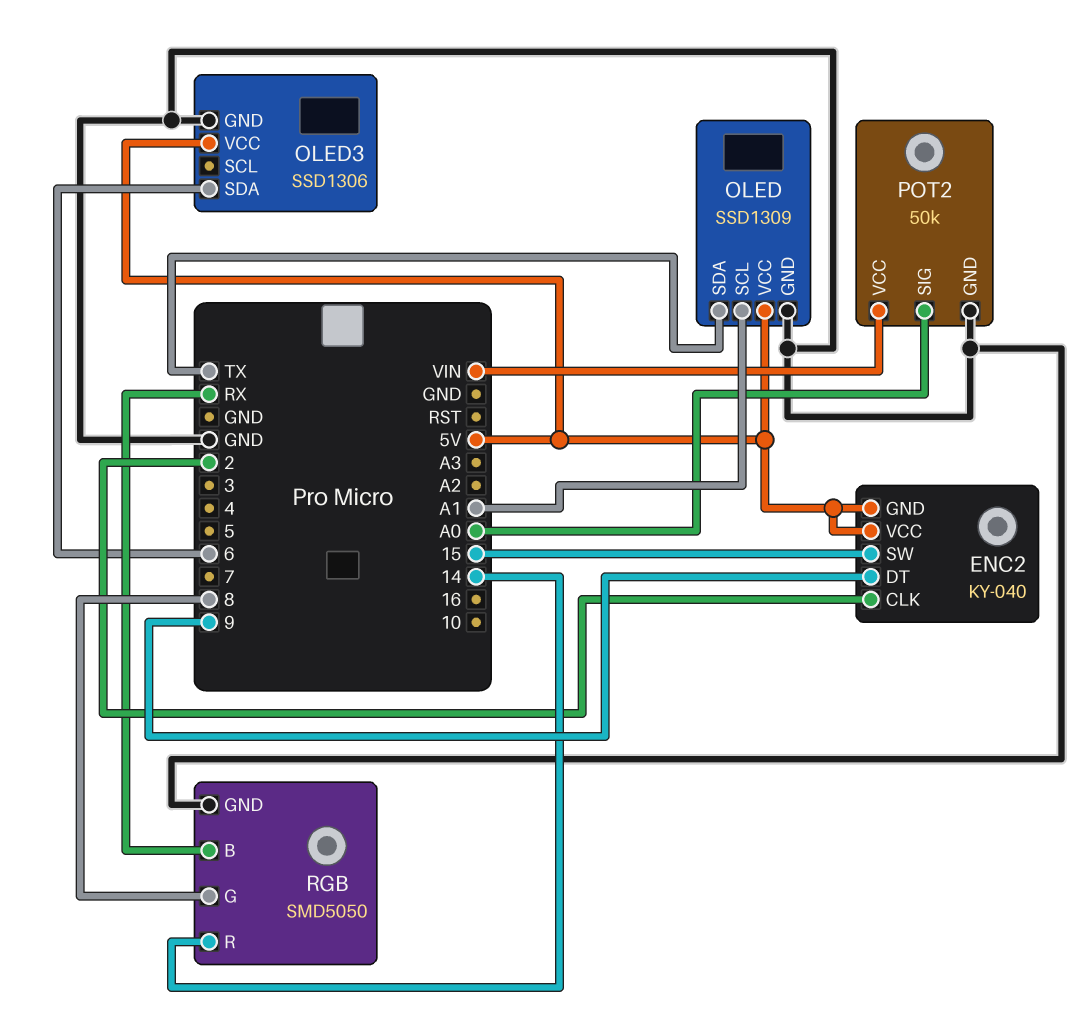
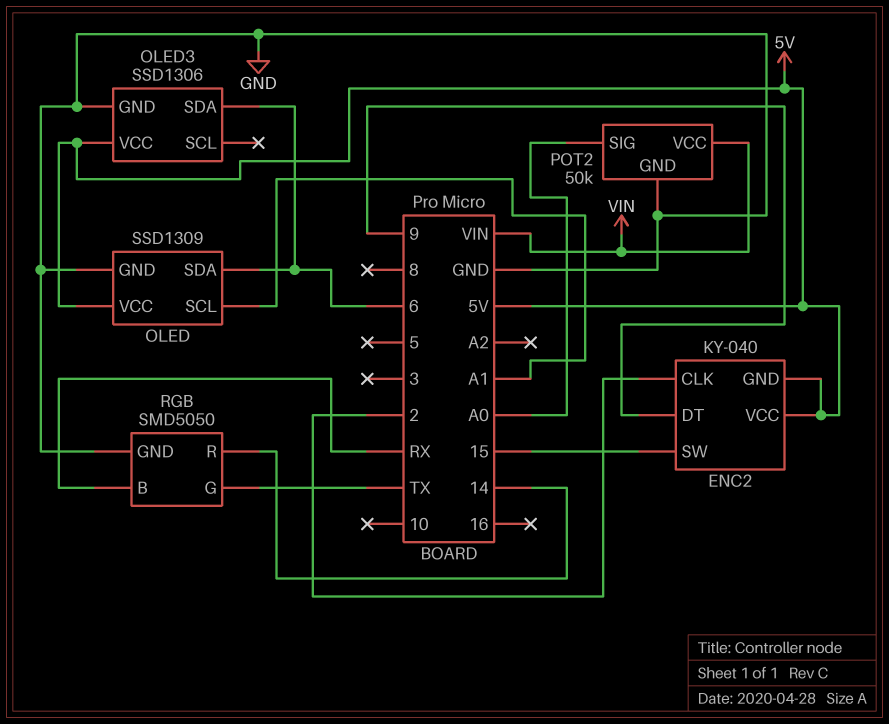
OLED pin SDA: TX -> 6
RGB pin G: 8 -> TX

